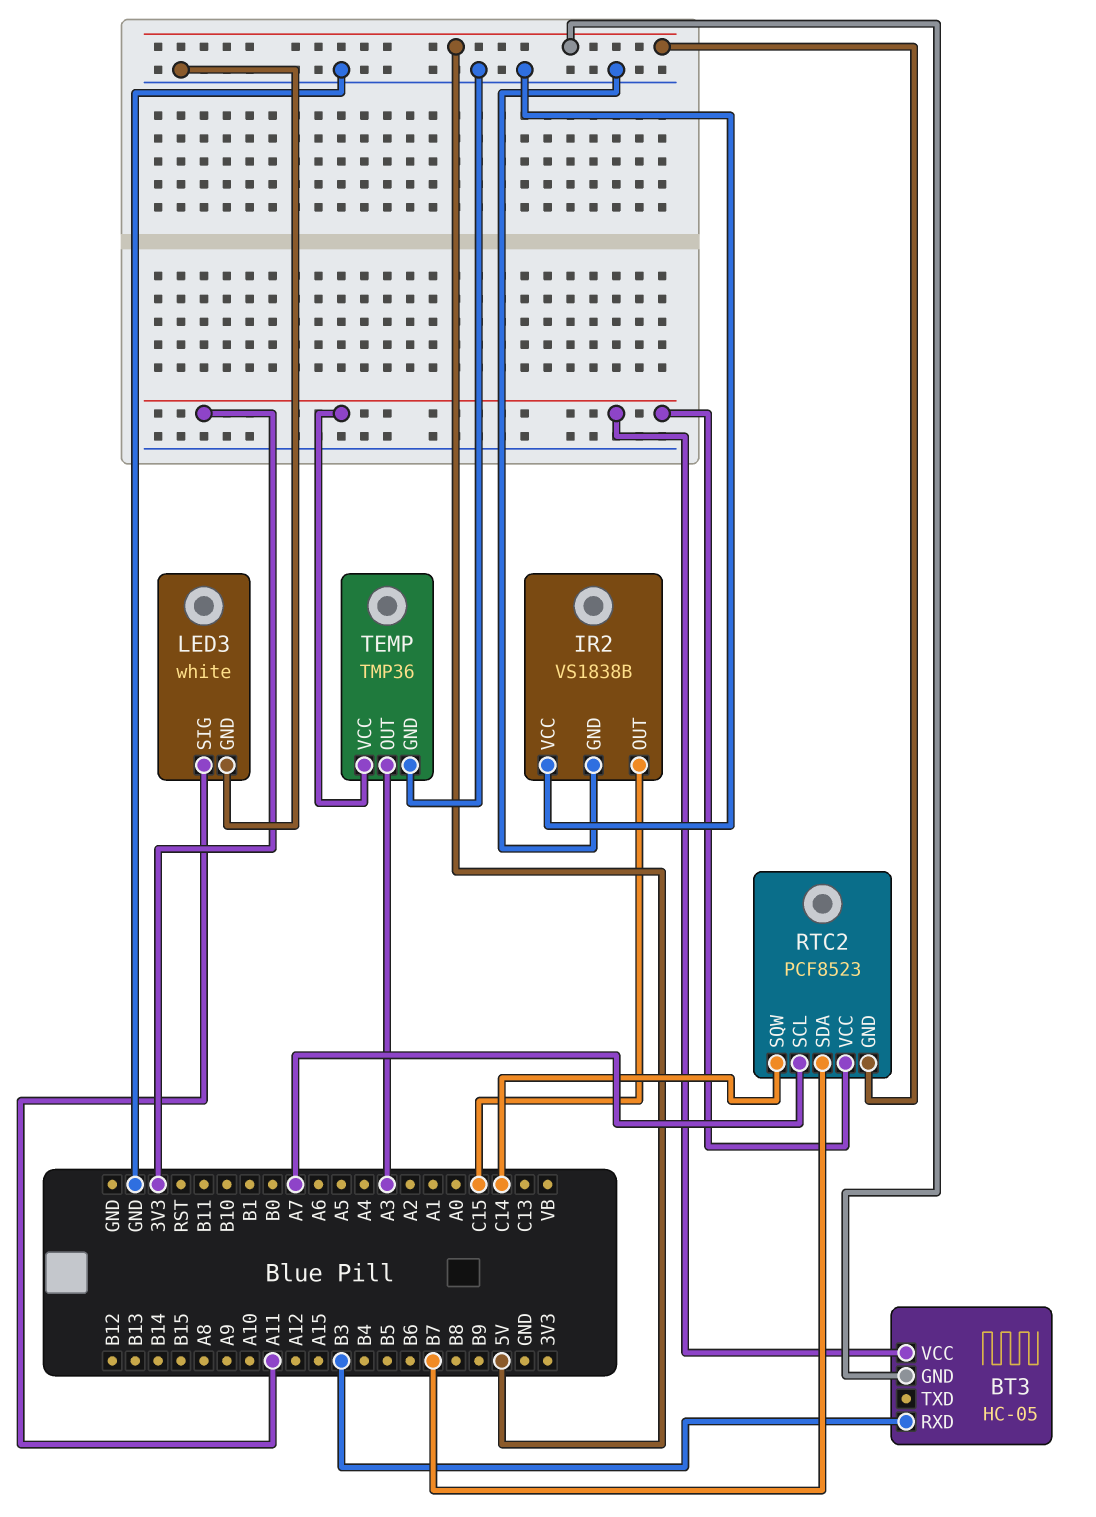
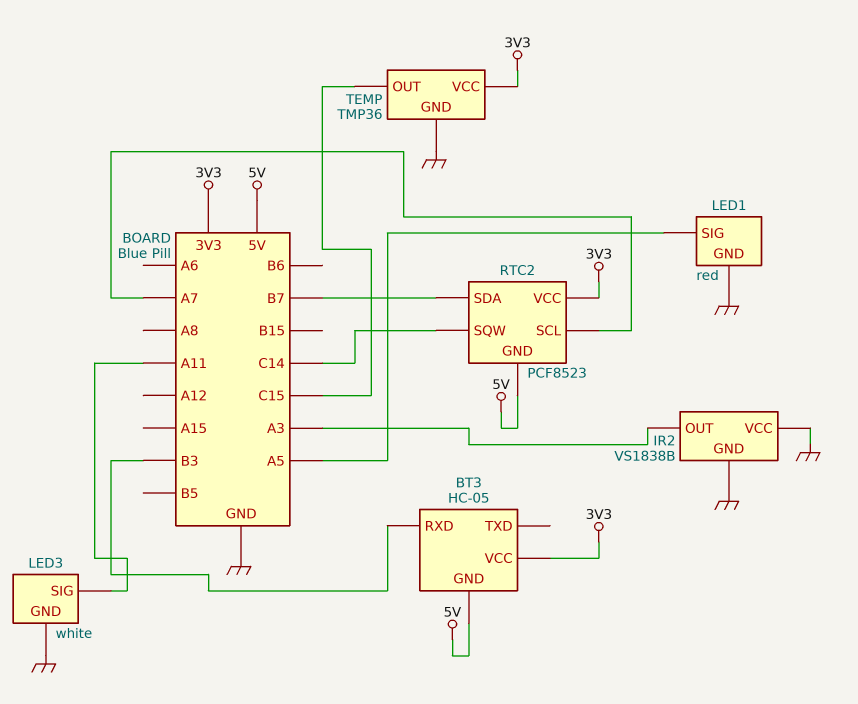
IR2 pin OUT: C15 -> A3
LED1: none -> red
LED1 pin GND: none -> GND
LED1 pin SIG: none -> A5
TEMP pin OUT: A3 -> C15

